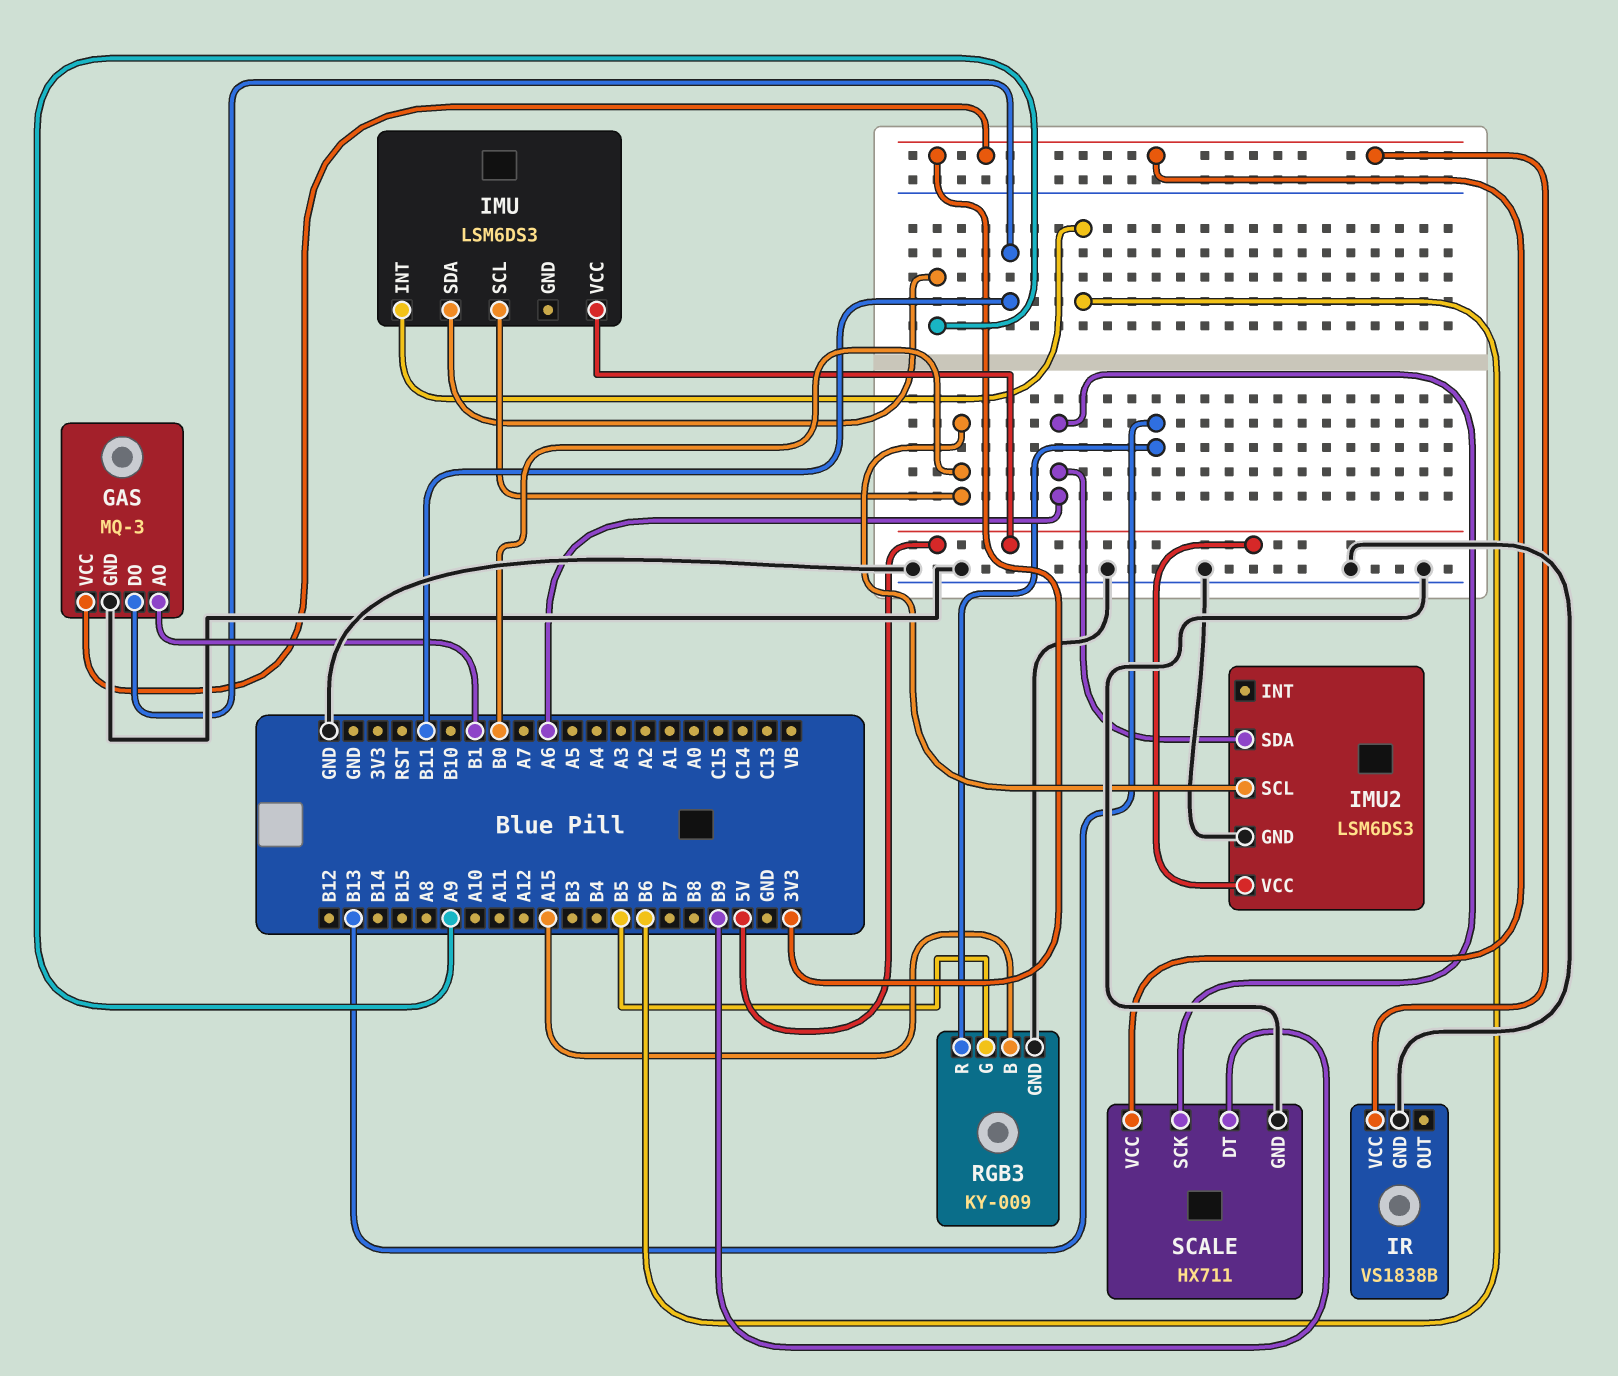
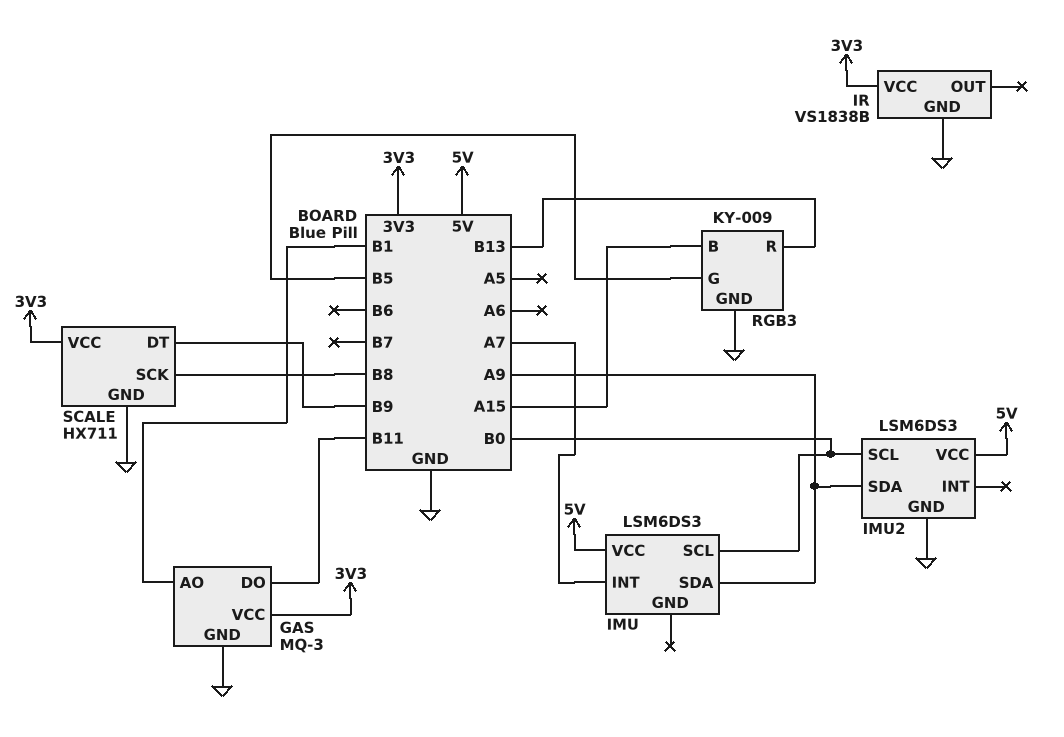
IMU pin INT: B6 -> A7
IMU2 pin SDA: A6 -> A9
SCALE pin SCK: A6 -> B8

